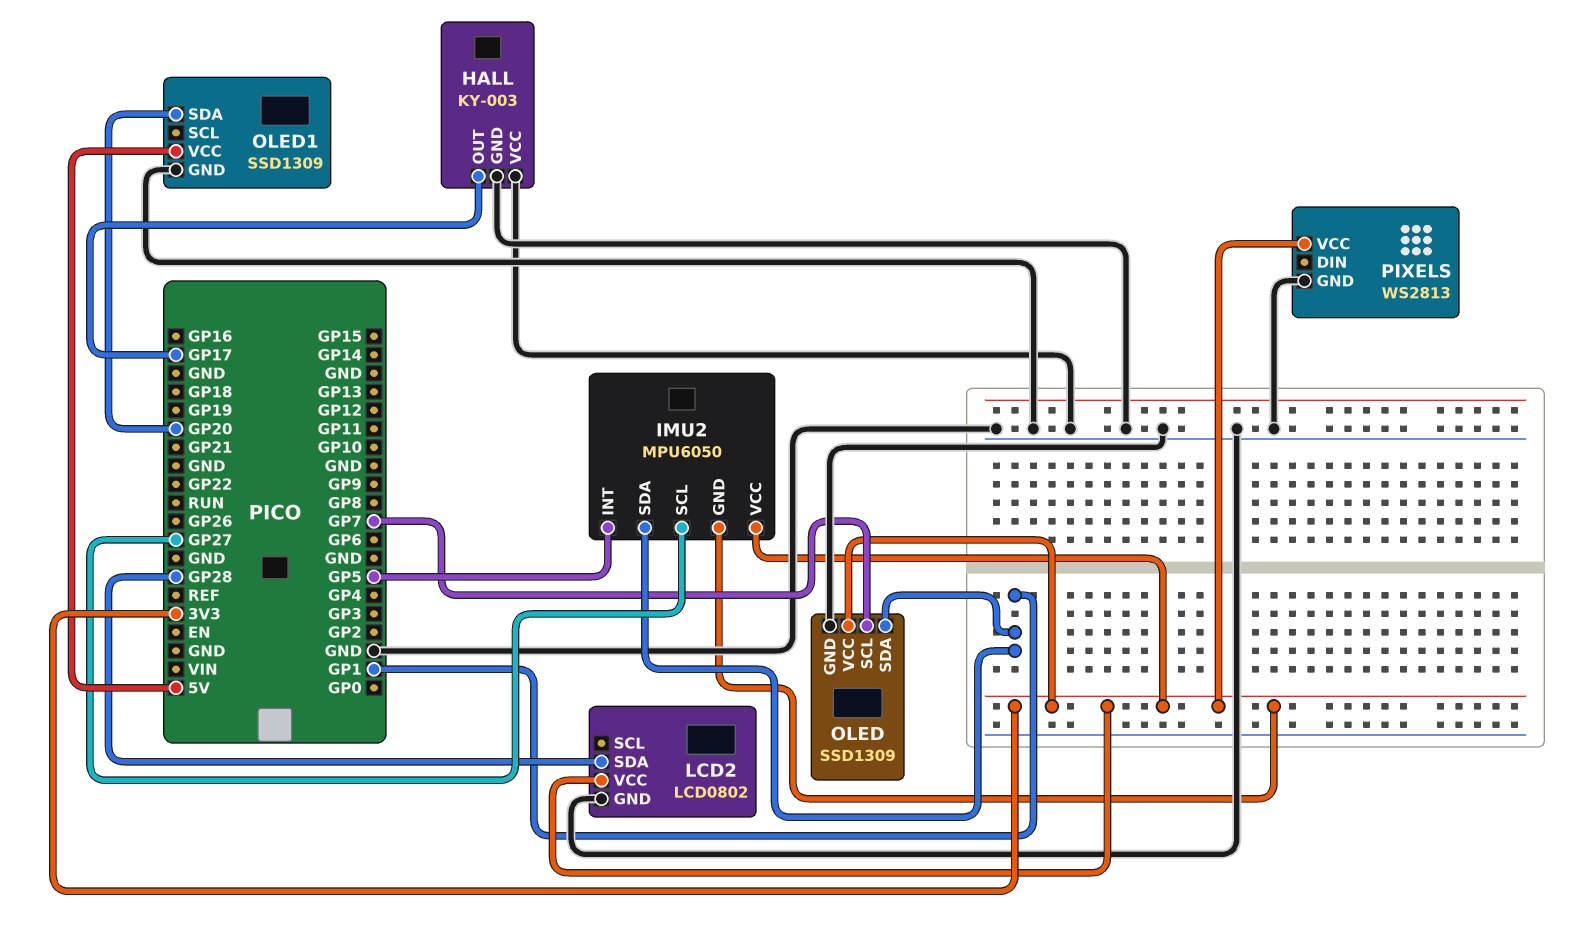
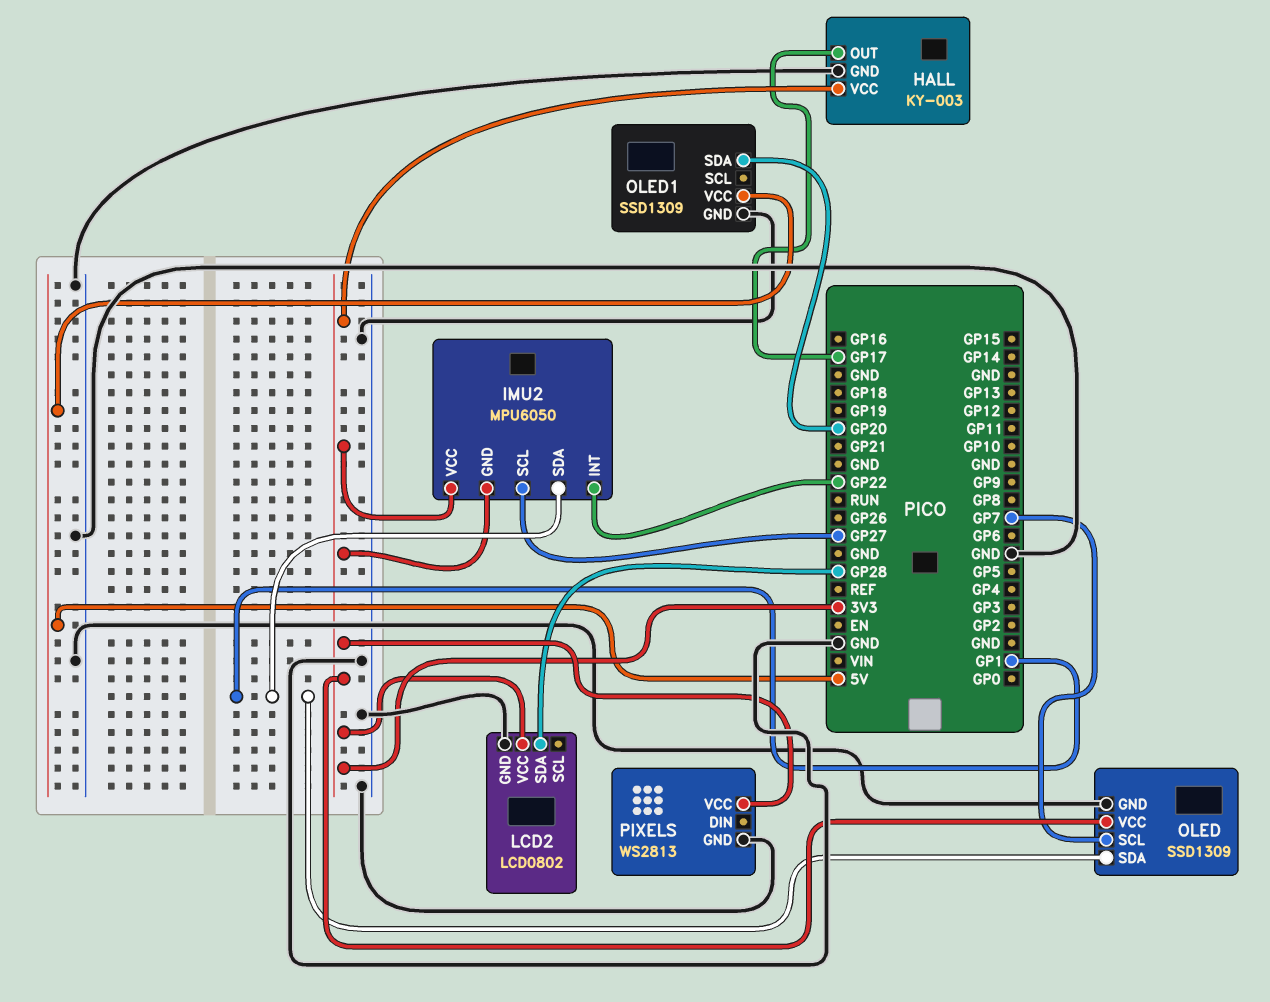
HALL pin VCC: GND -> 3V3
IMU2 pin INT: GP5 -> GP22

